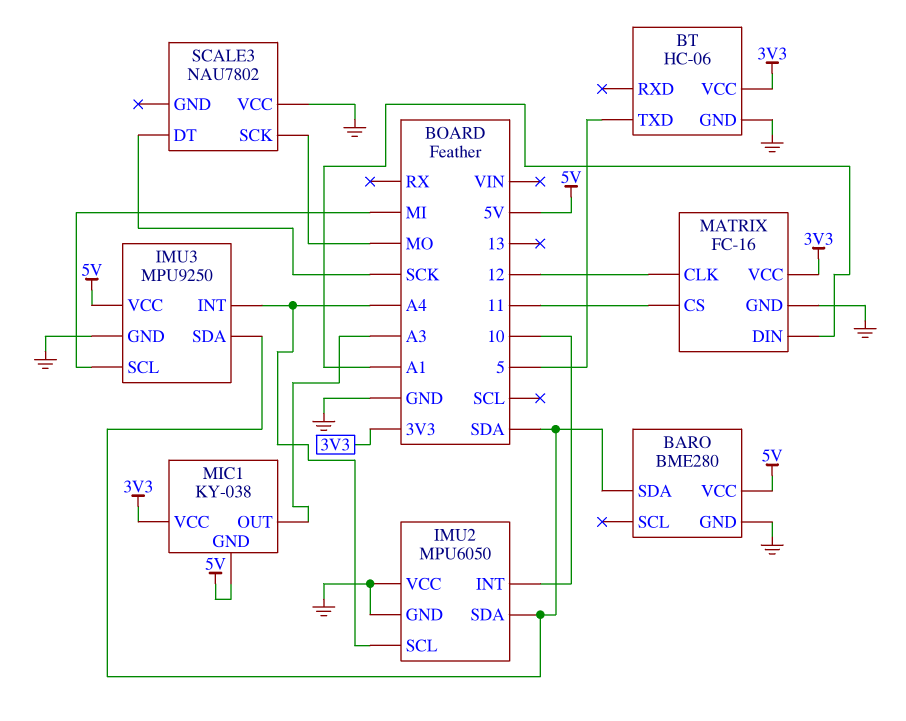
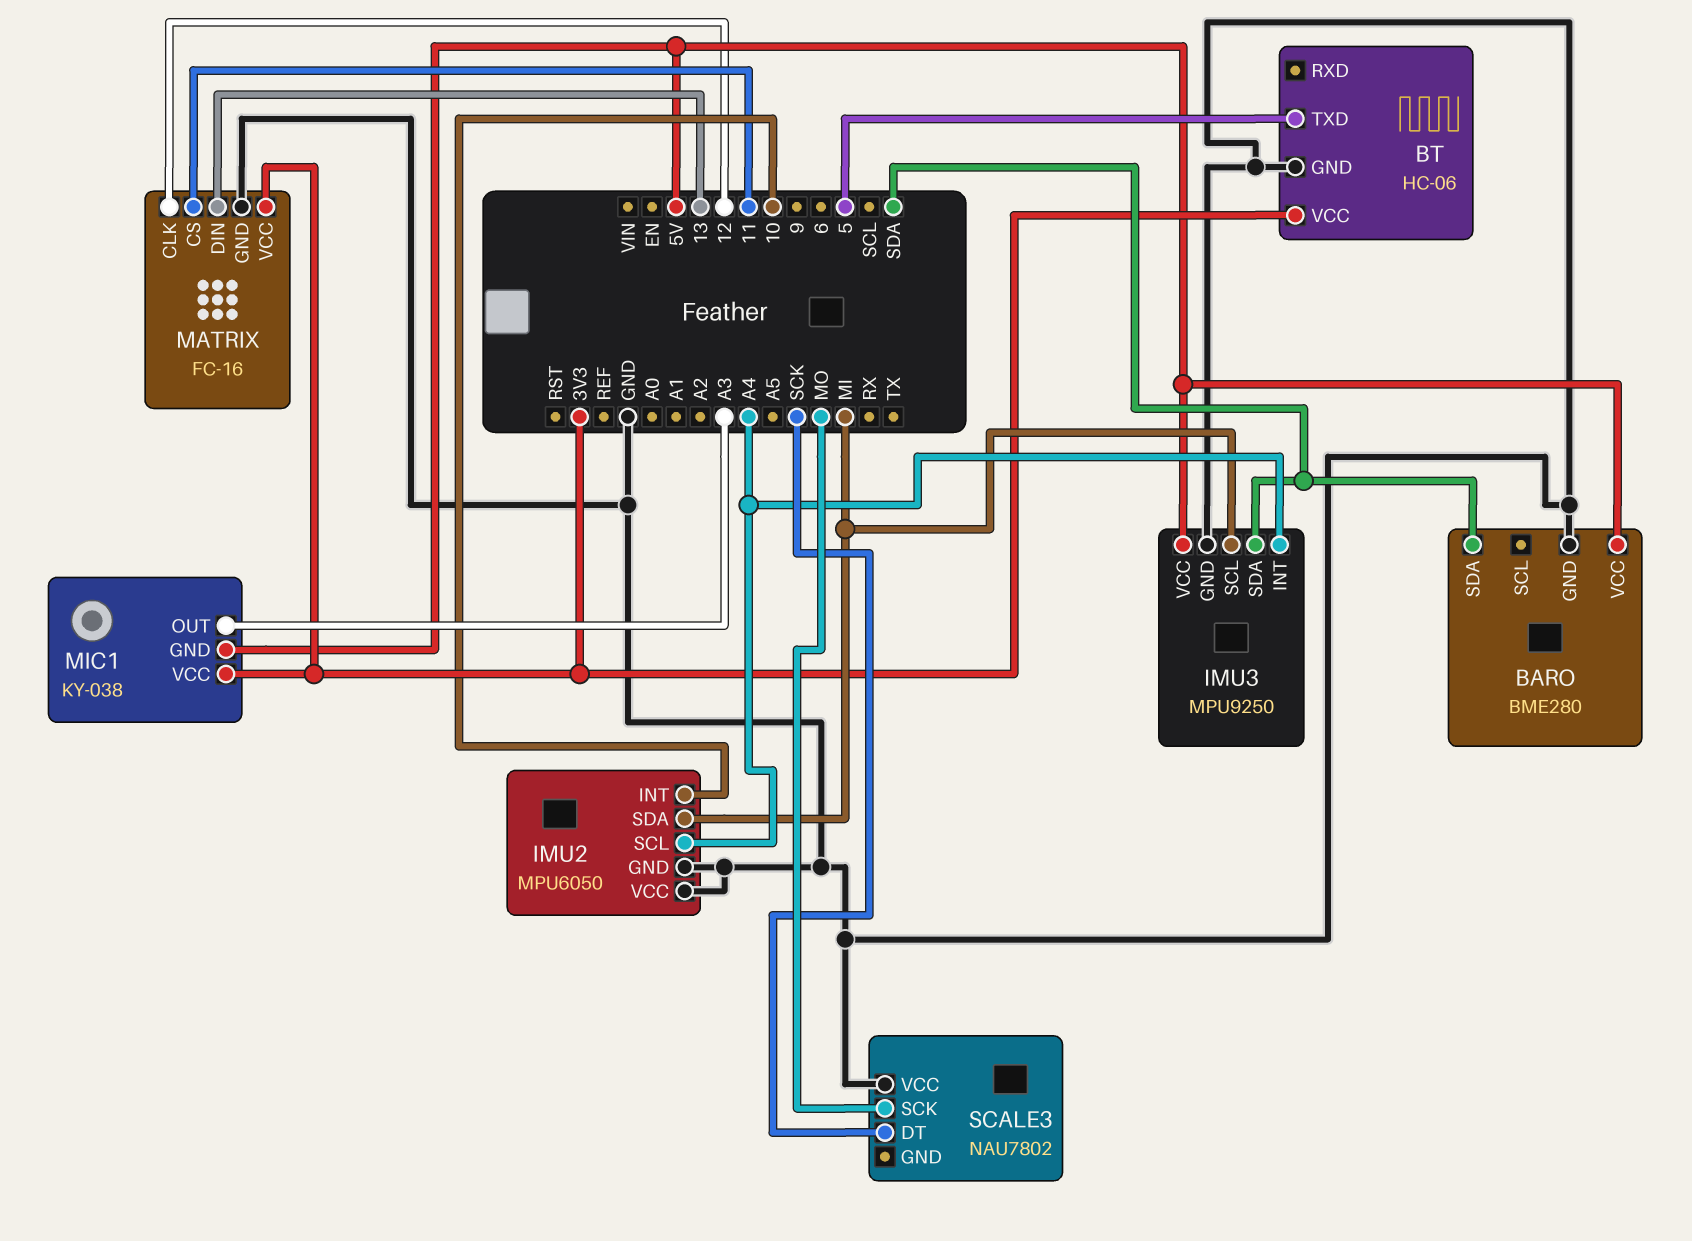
IMU2 pin SDA: SDA -> MI
MATRIX pin DIN: A1 -> 13

